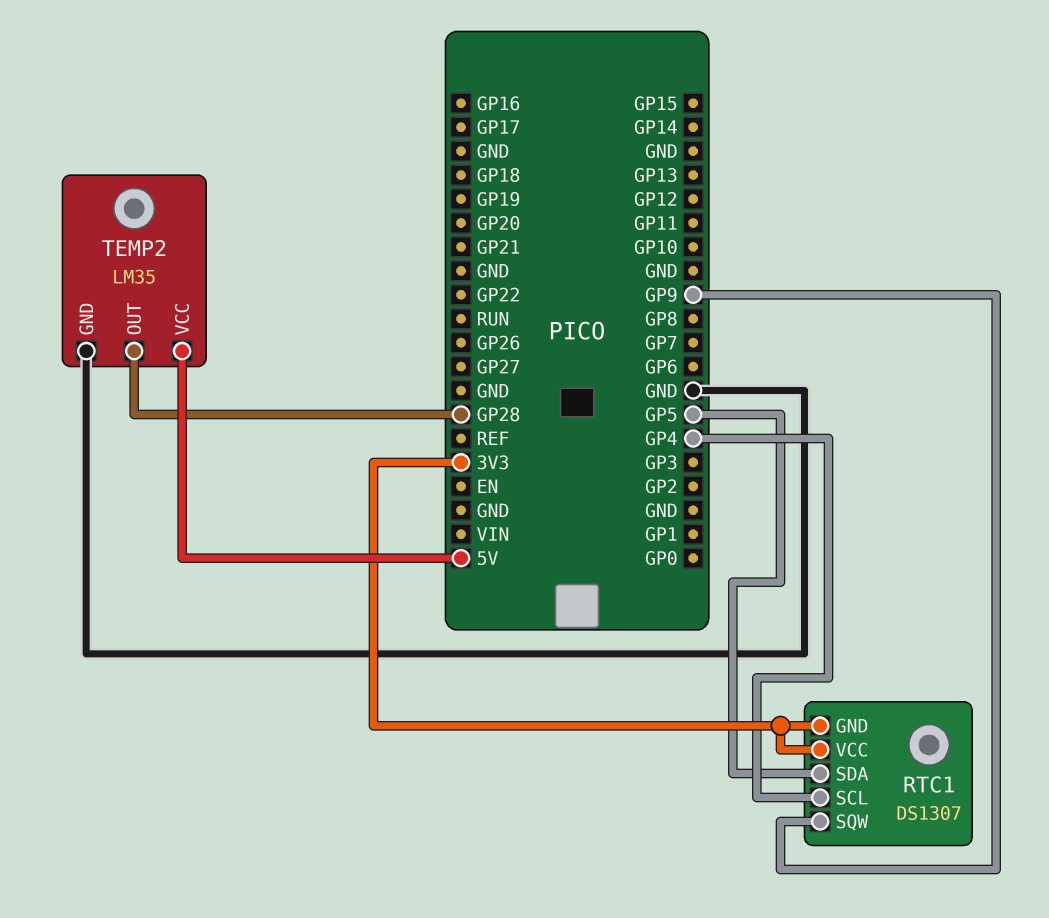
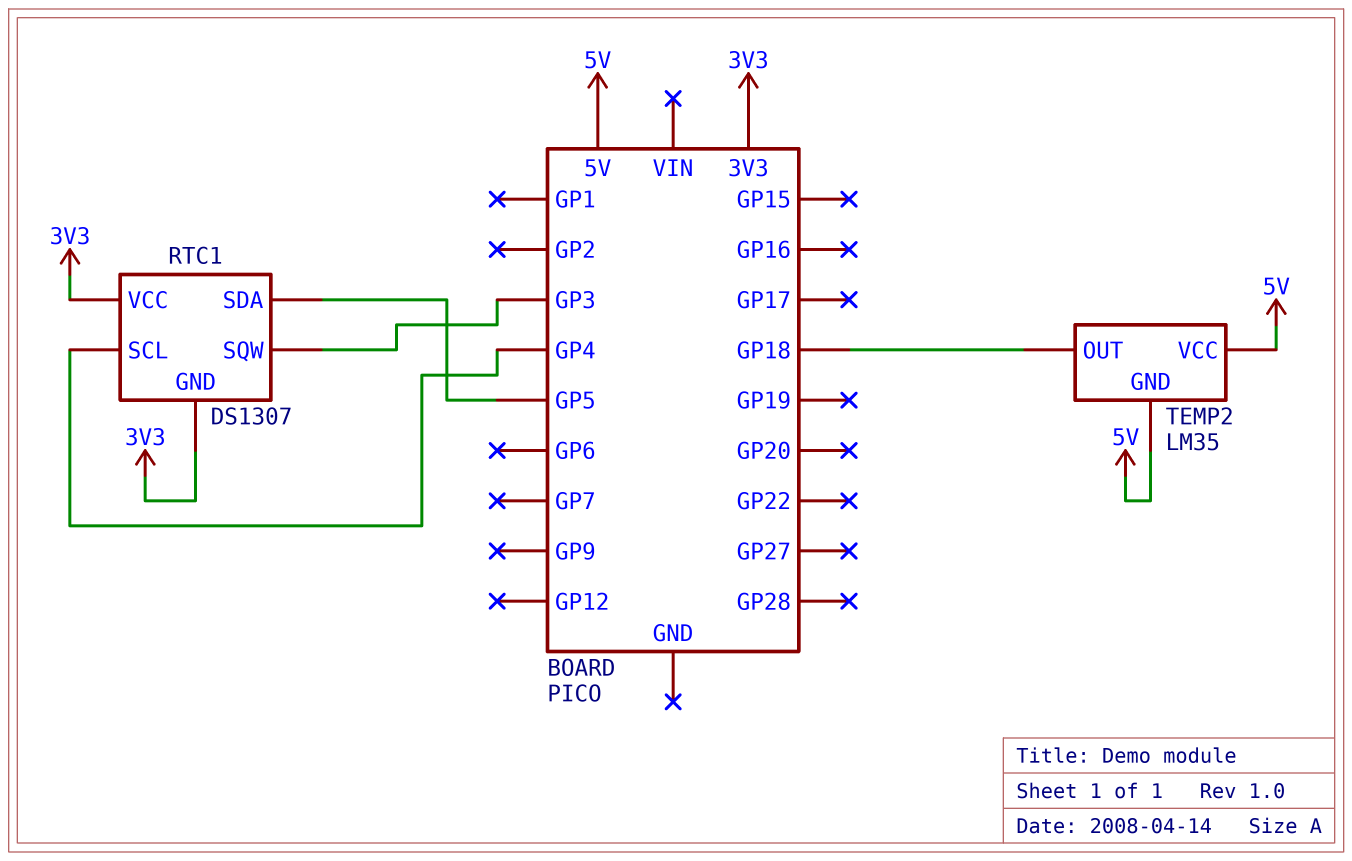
RTC1 pin SQW: GP9 -> GP3
TEMP2 pin GND: GND -> 5V
TEMP2 pin OUT: GP28 -> GP18

